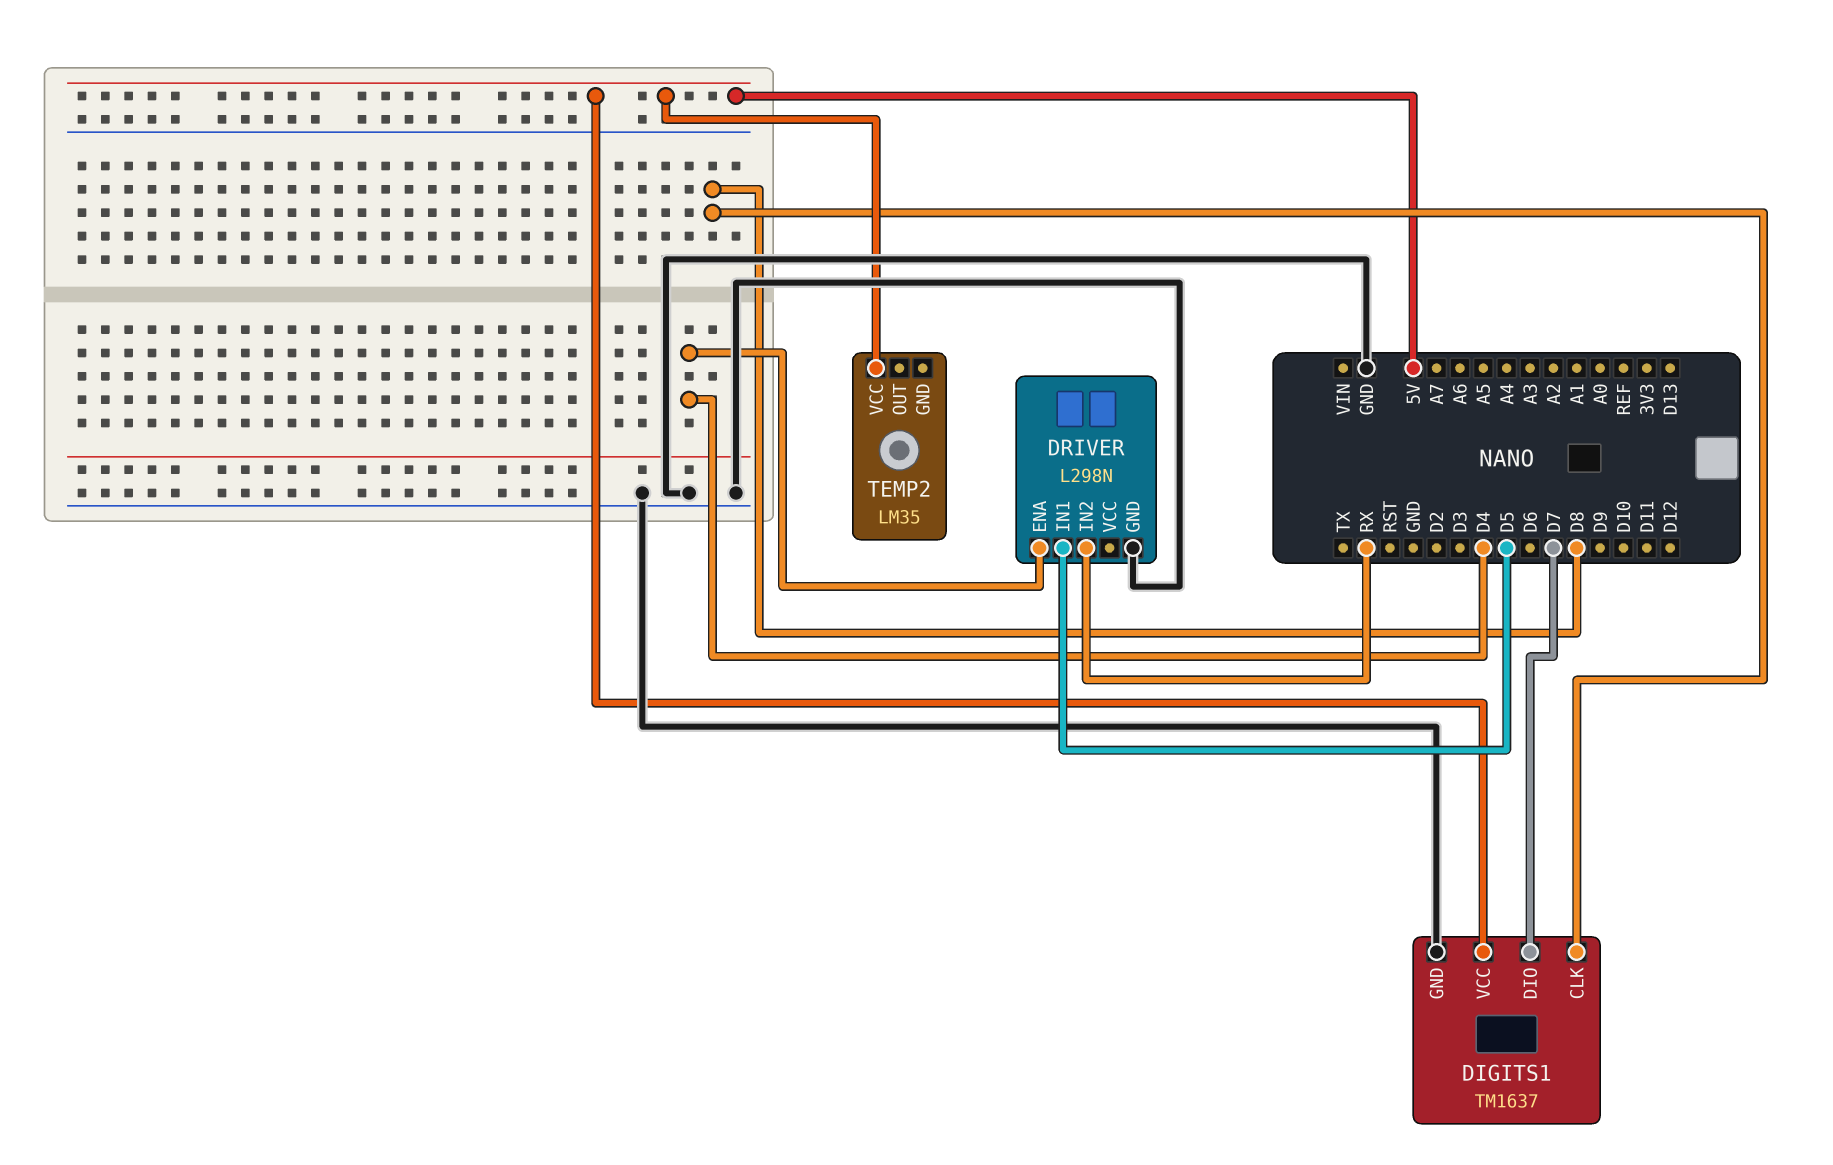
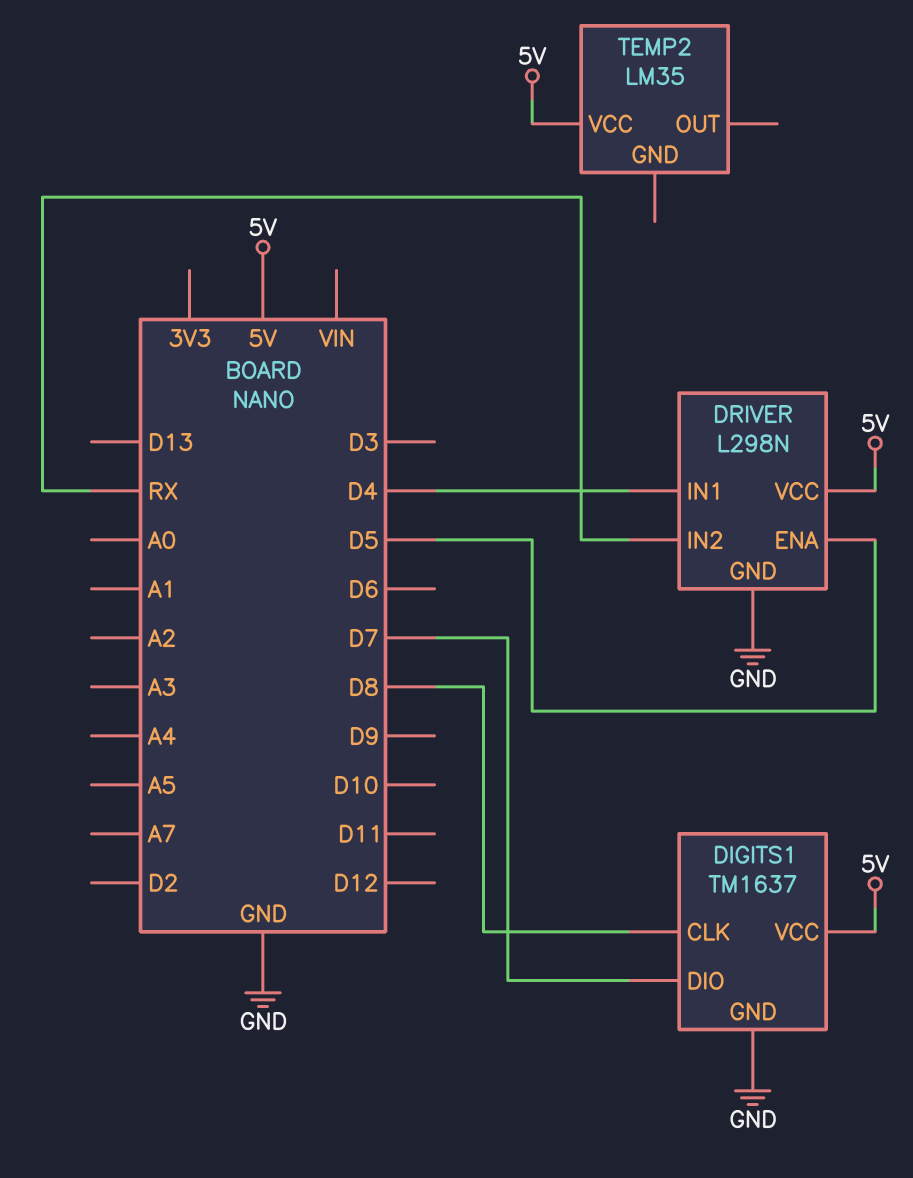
DRIVER pin ENA: D4 -> D5
DRIVER pin IN1: D5 -> D4
DRIVER pin VCC: none -> 5V

